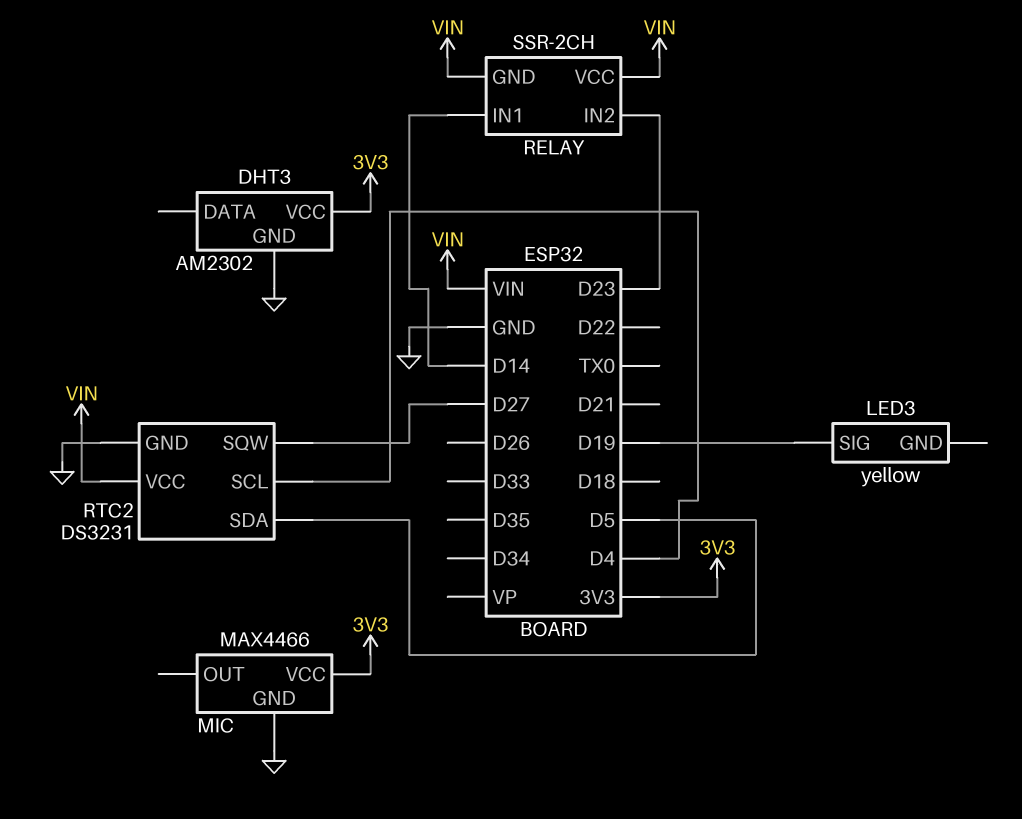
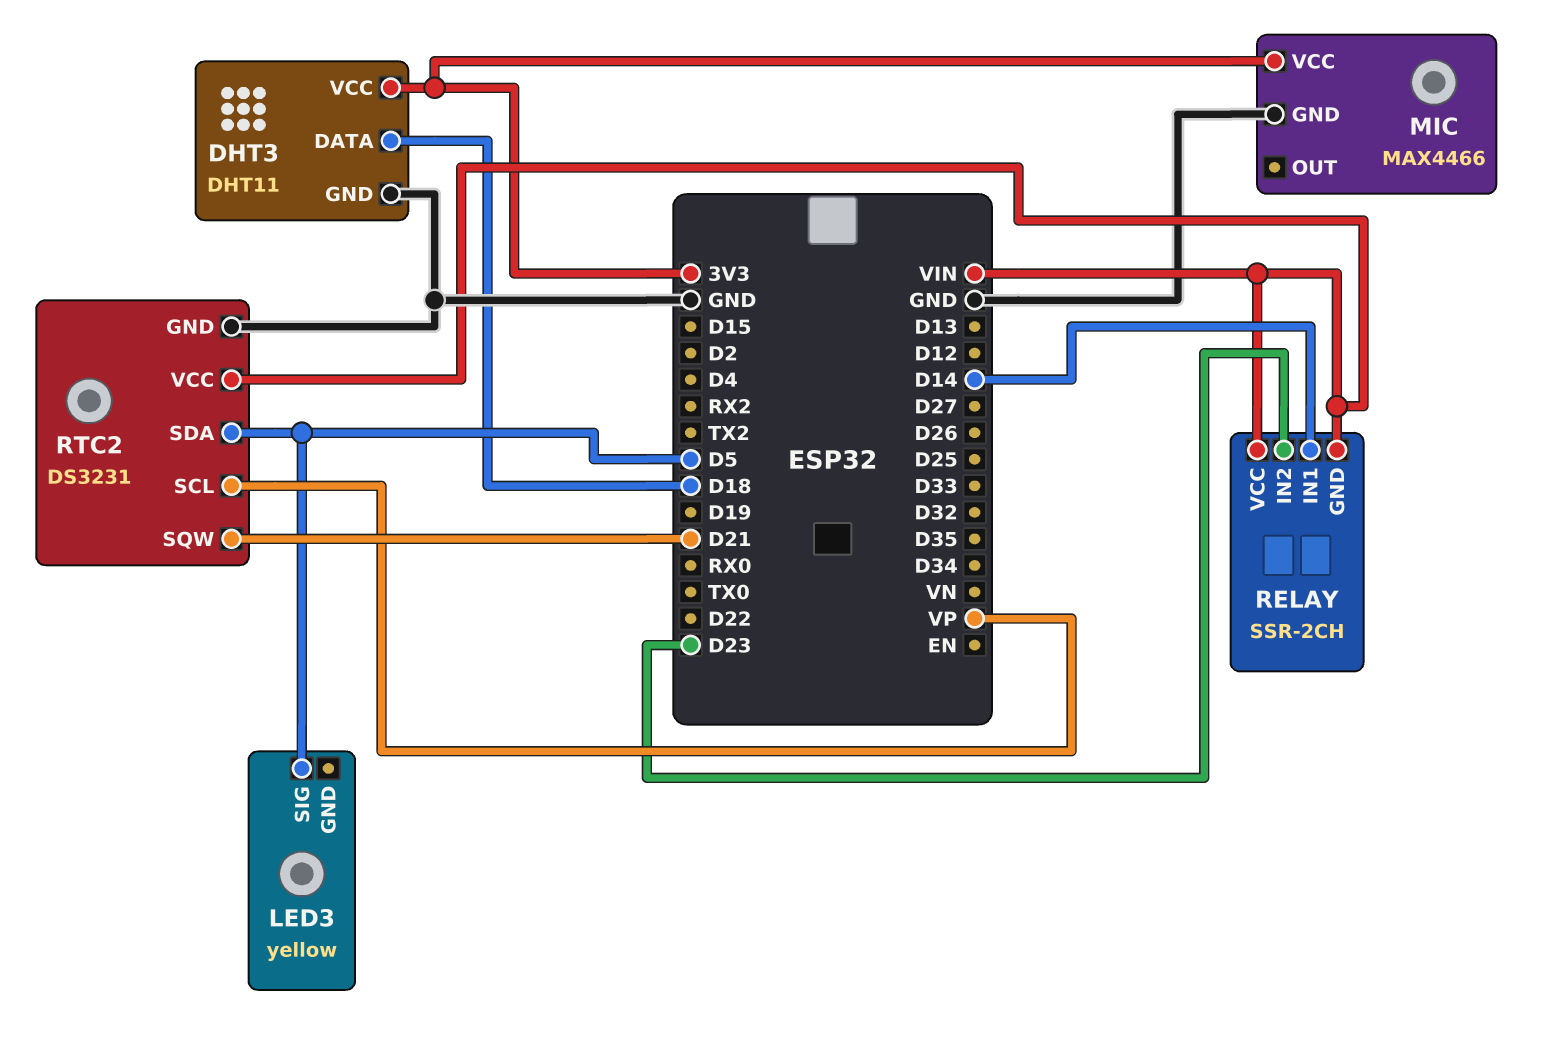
DHT3: AM2302 -> DHT11
DHT3 pin DATA: none -> D18
LED3 pin SIG: D19 -> D5
RTC2 pin SCL: D4 -> VP
RTC2 pin SQW: D27 -> D21

